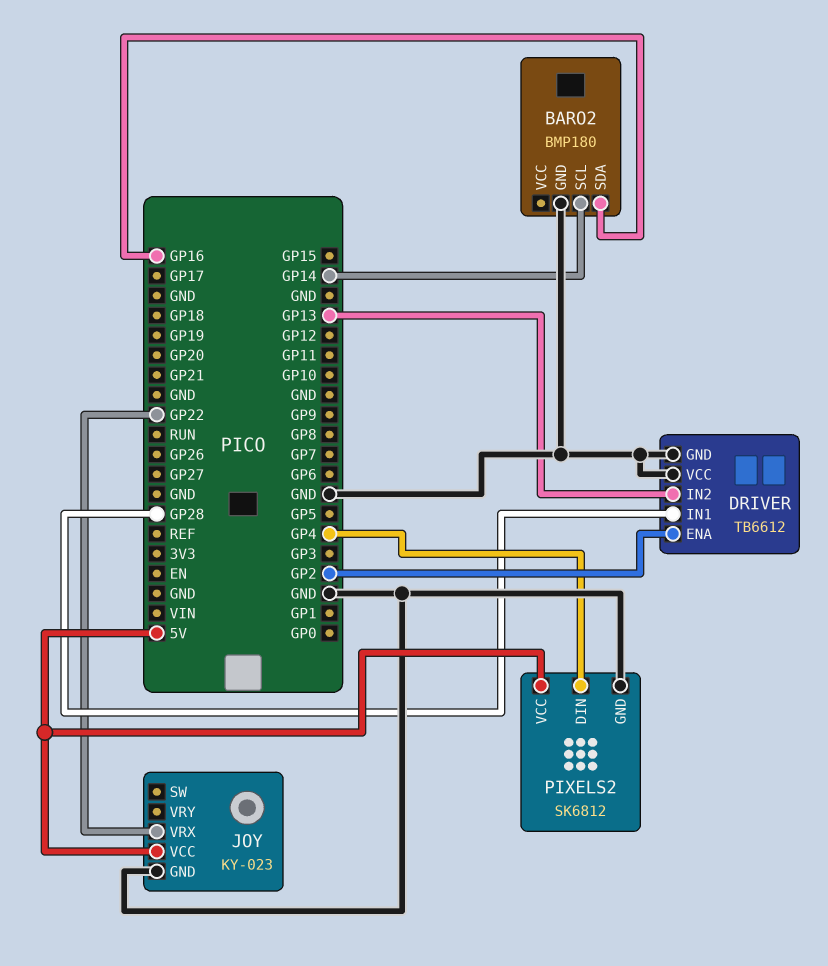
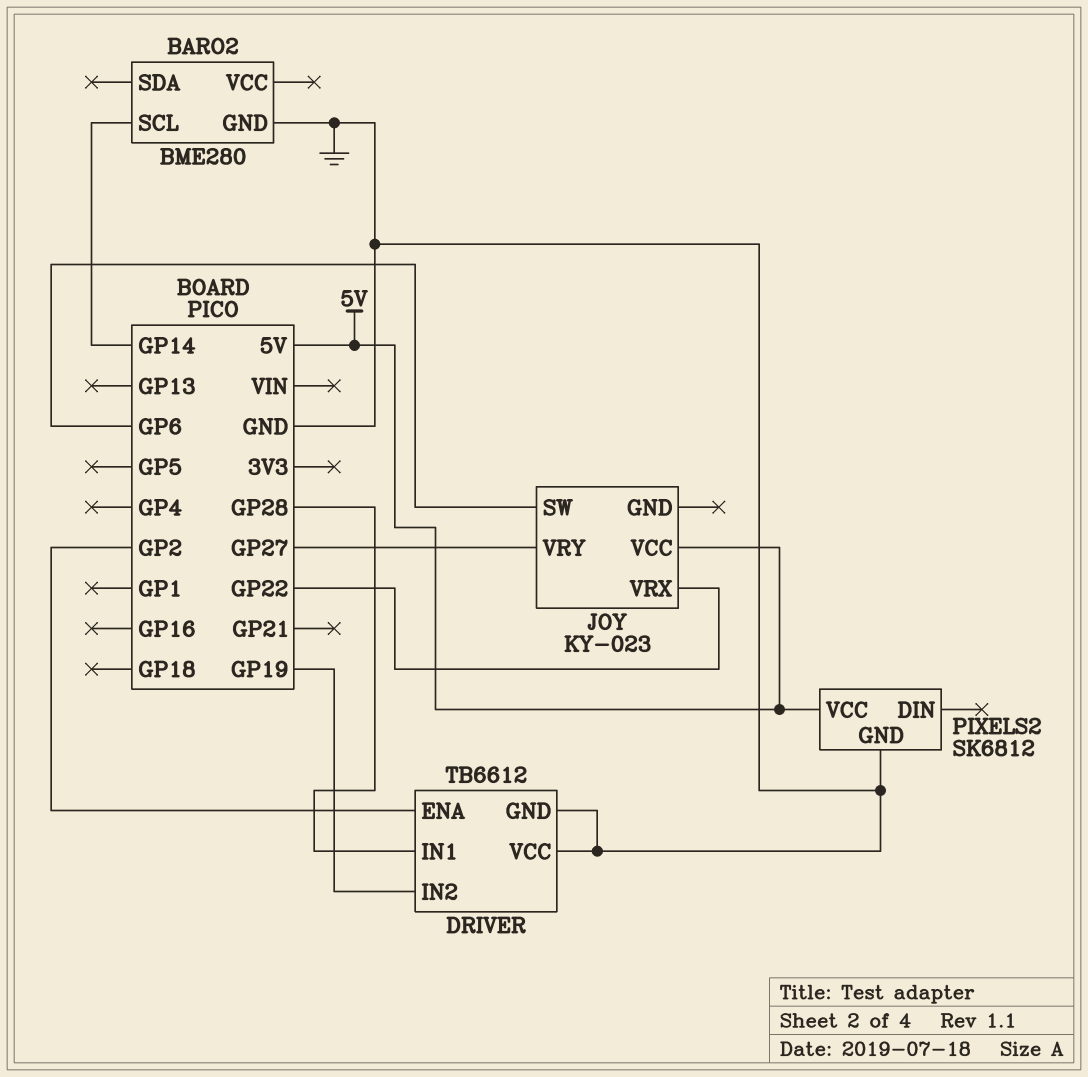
BARO2: BMP180 -> BME280
BARO2 pin SDA: GP16 -> none
DRIVER pin IN2: GP13 -> GP19
JOY pin GND: GND -> none
JOY pin SW: none -> GP6
JOY pin VRY: none -> GP27
PIXELS2 pin DIN: GP4 -> none

